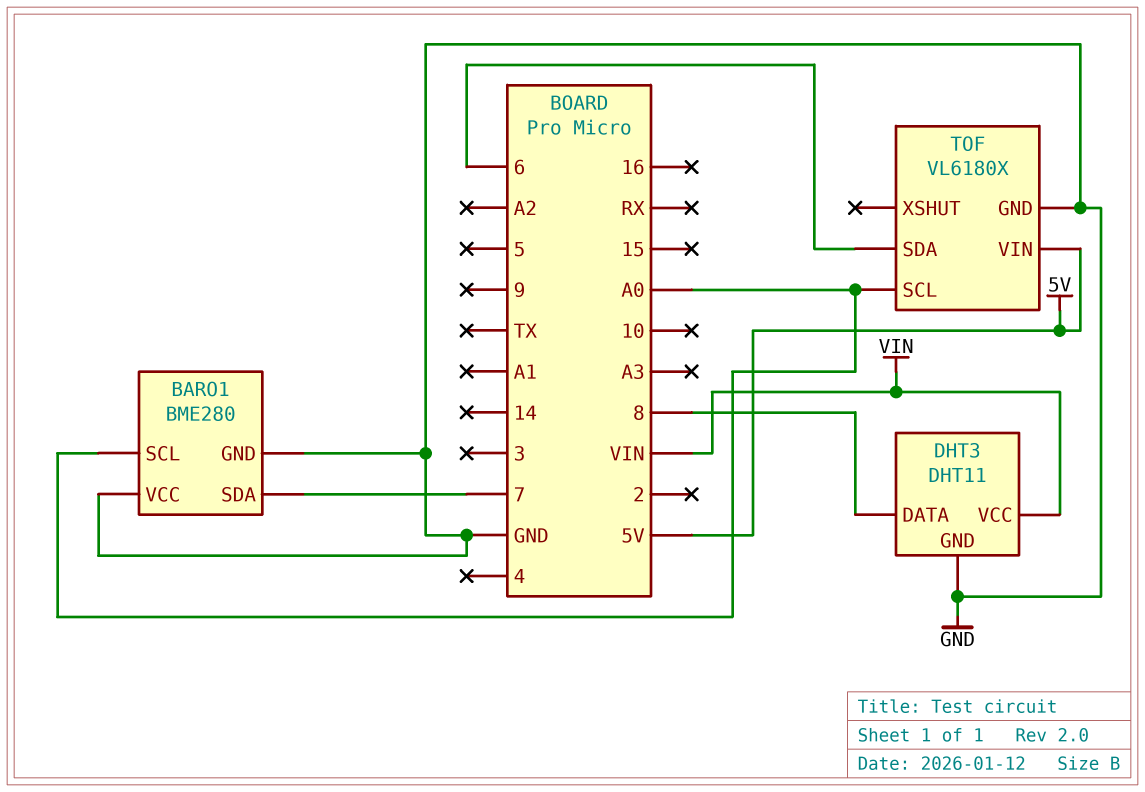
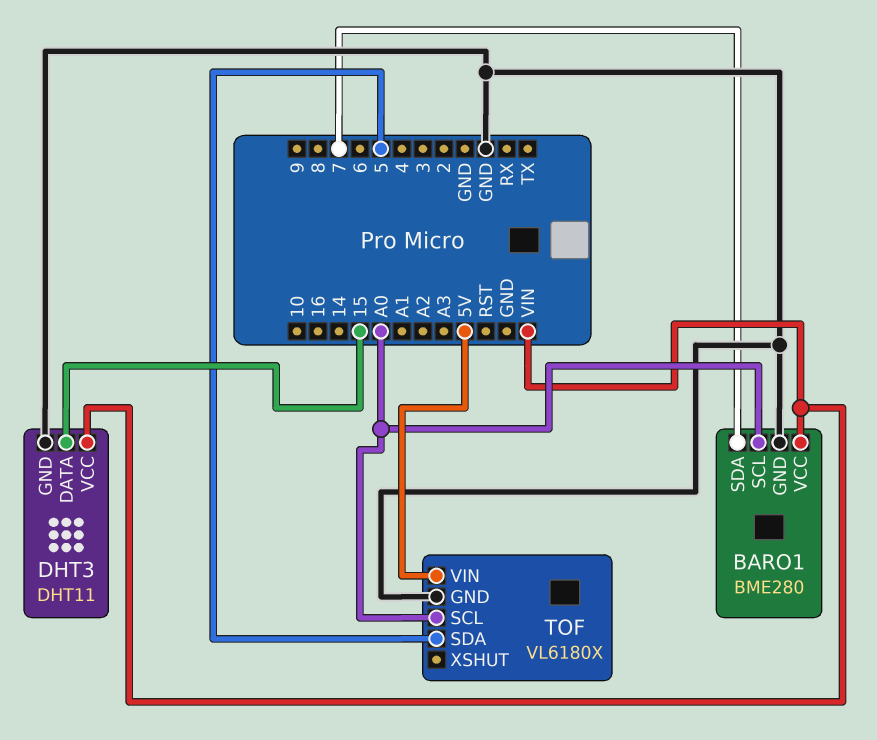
BARO1 pin VCC: GND -> VIN
DHT3 pin DATA: 8 -> 15
TOF pin SDA: 6 -> 5

